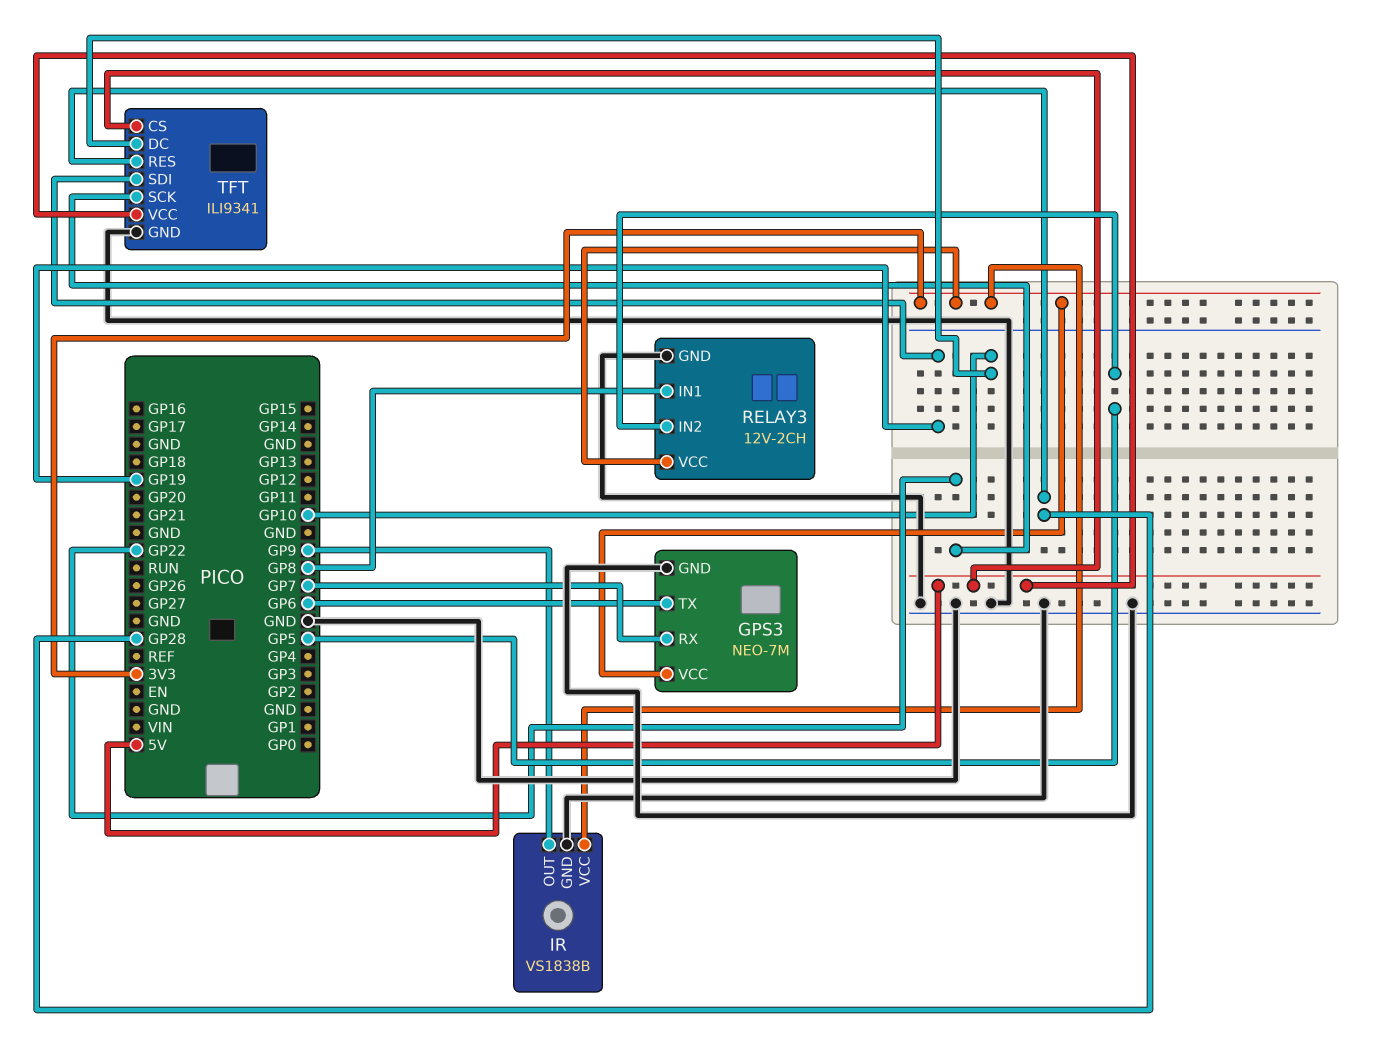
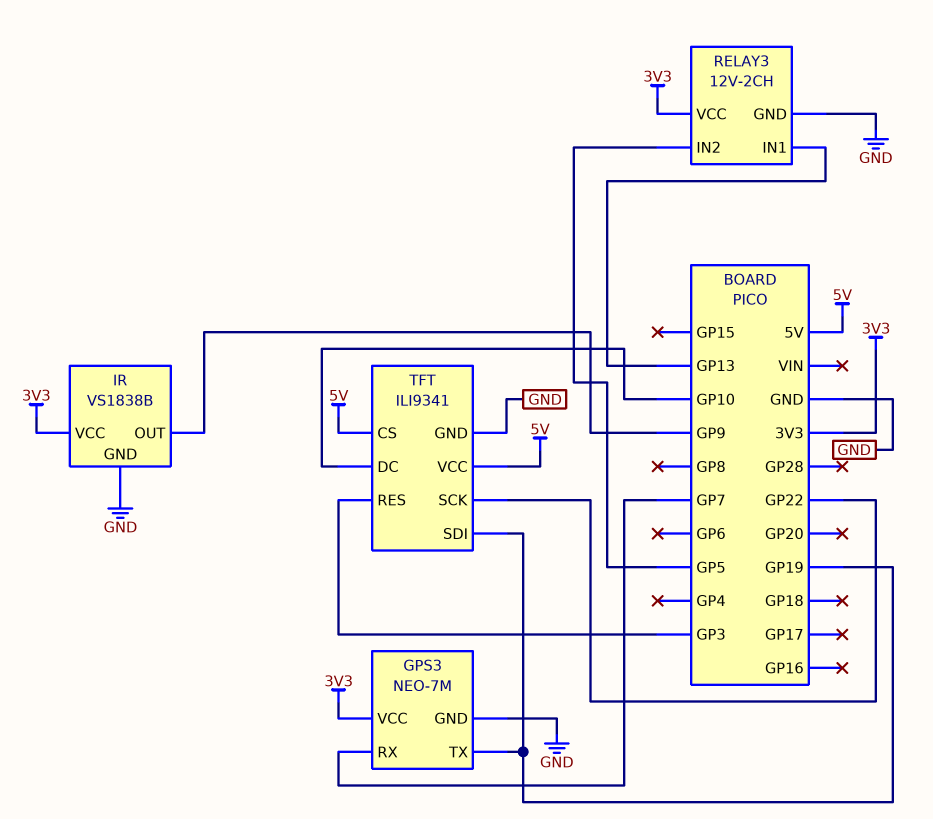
GPS3 pin TX: GP6 -> GP19
RELAY3 pin IN1: GP8 -> GP13
TFT pin RES: GP28 -> GP3

